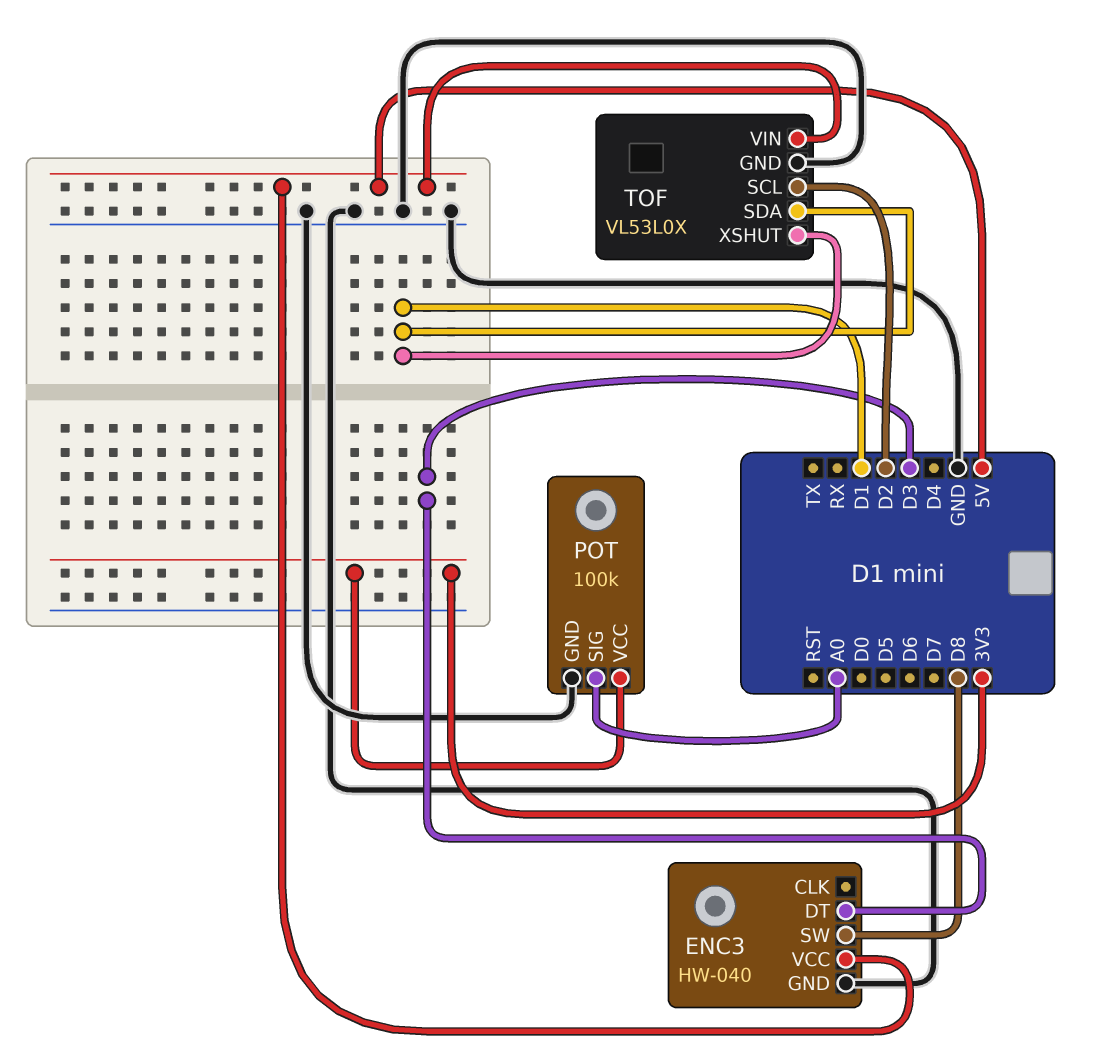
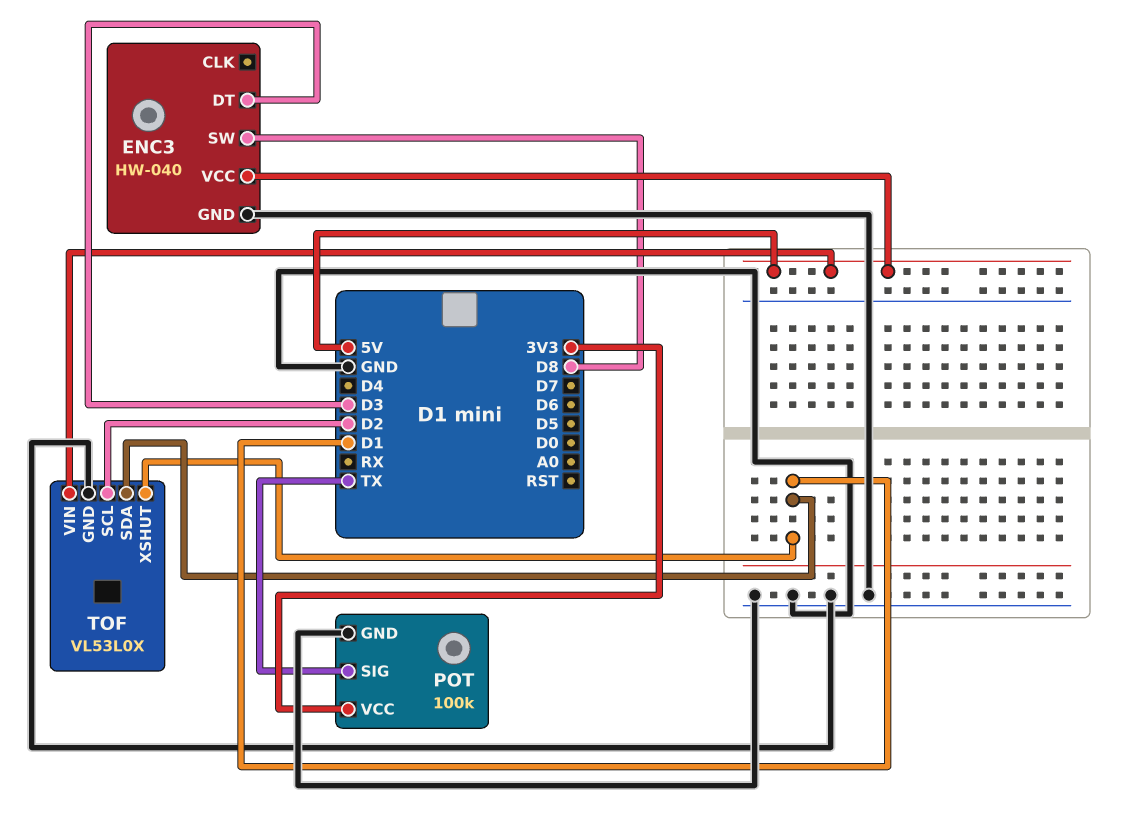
POT pin SIG: A0 -> TX

